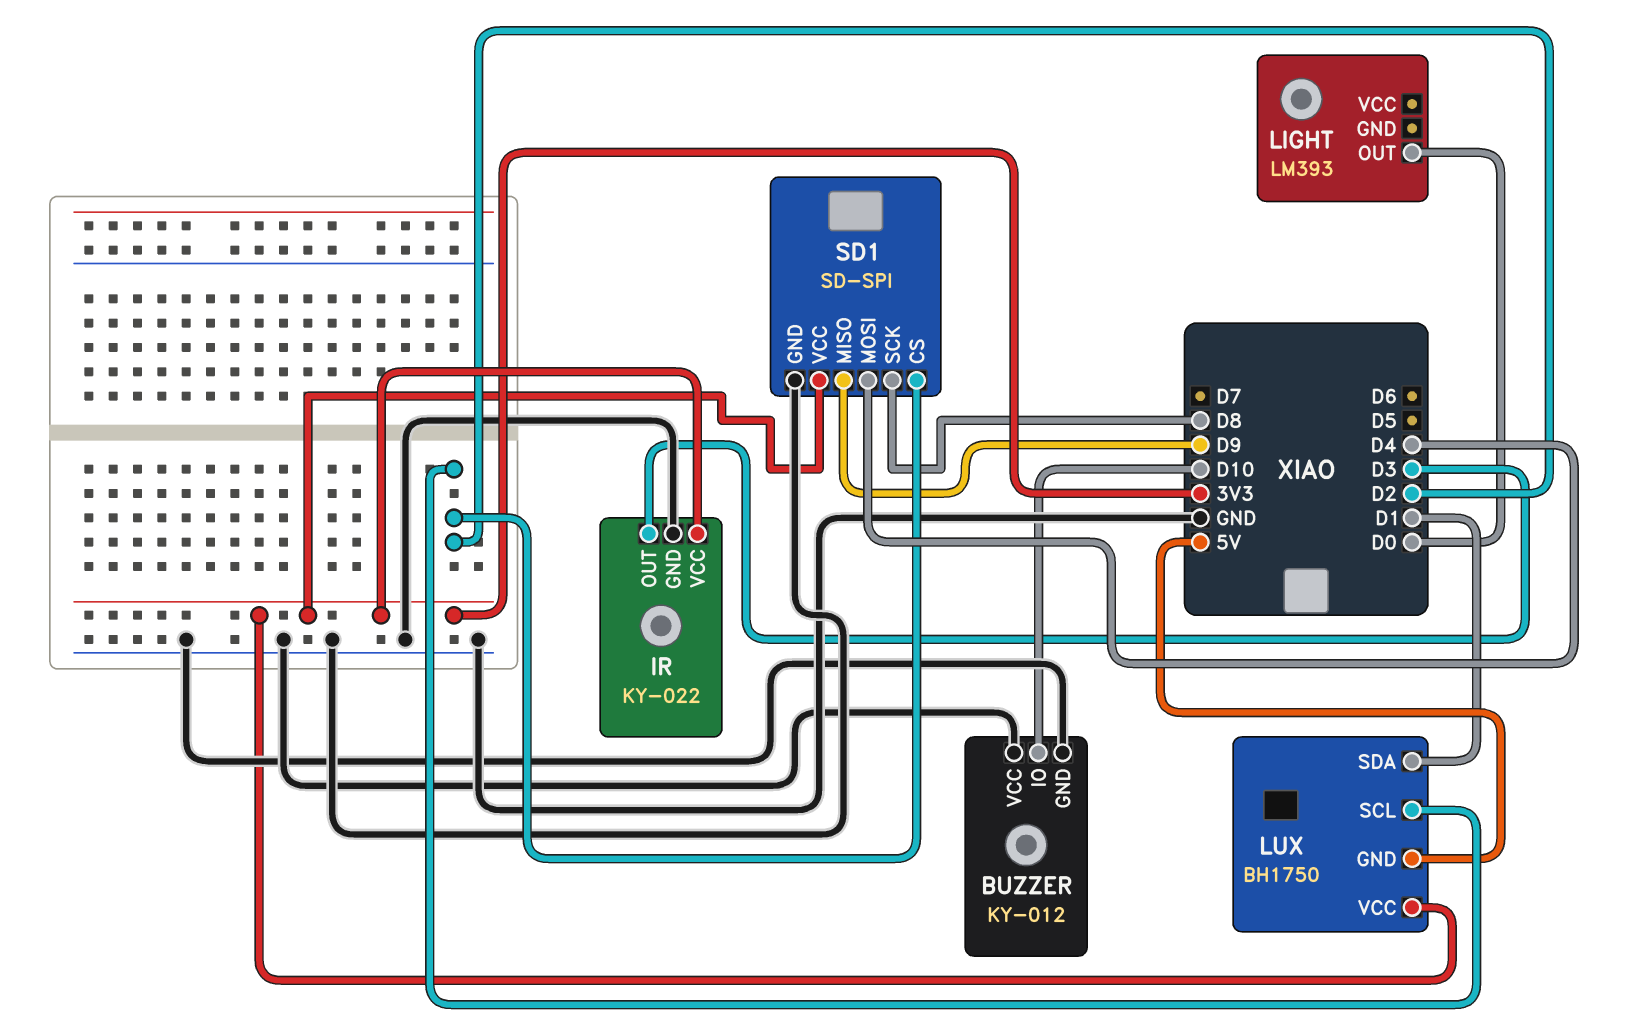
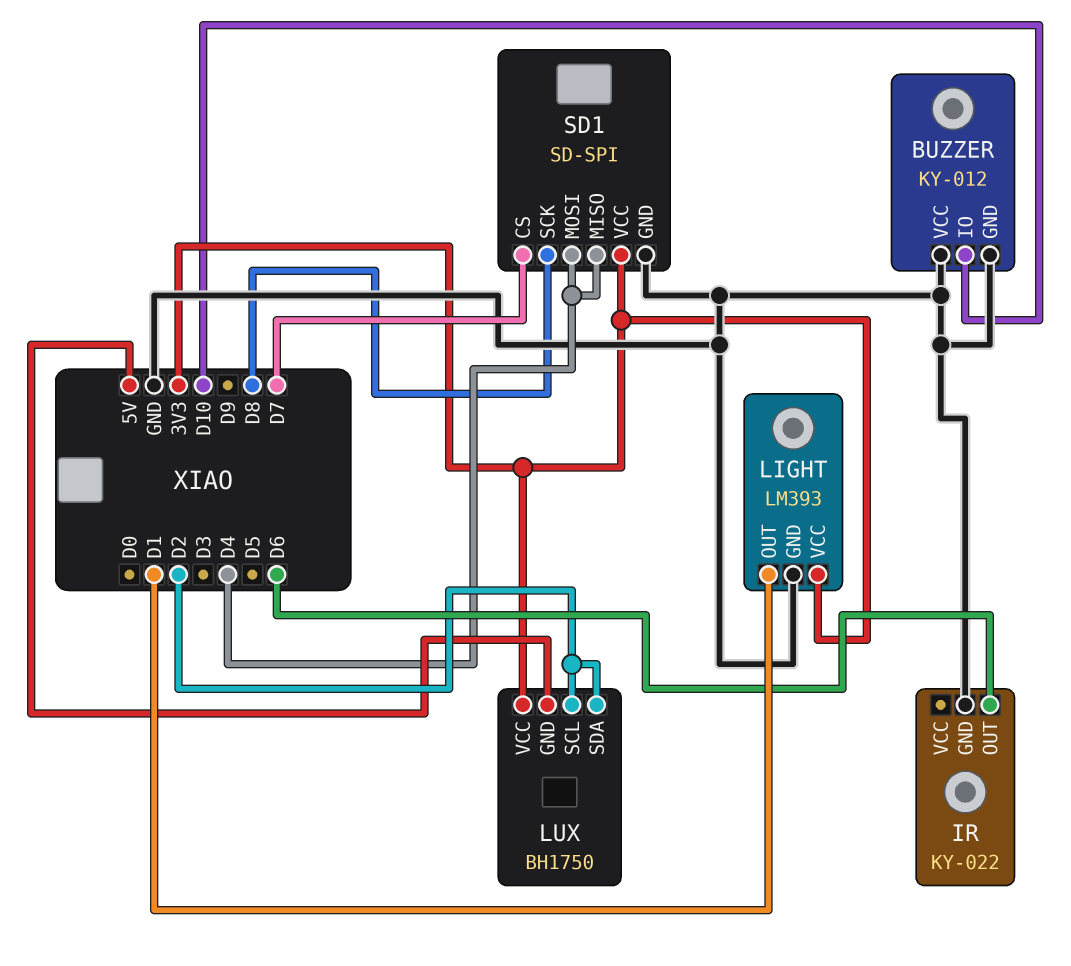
IR pin OUT: D3 -> D6
IR pin VCC: 3V3 -> none
LIGHT pin GND: none -> GND
LIGHT pin OUT: D0 -> D1
LIGHT pin VCC: none -> 3V3
LUX pin SDA: D1 -> D2
SD1 pin CS: D2 -> D7
SD1 pin MISO: D9 -> D4

